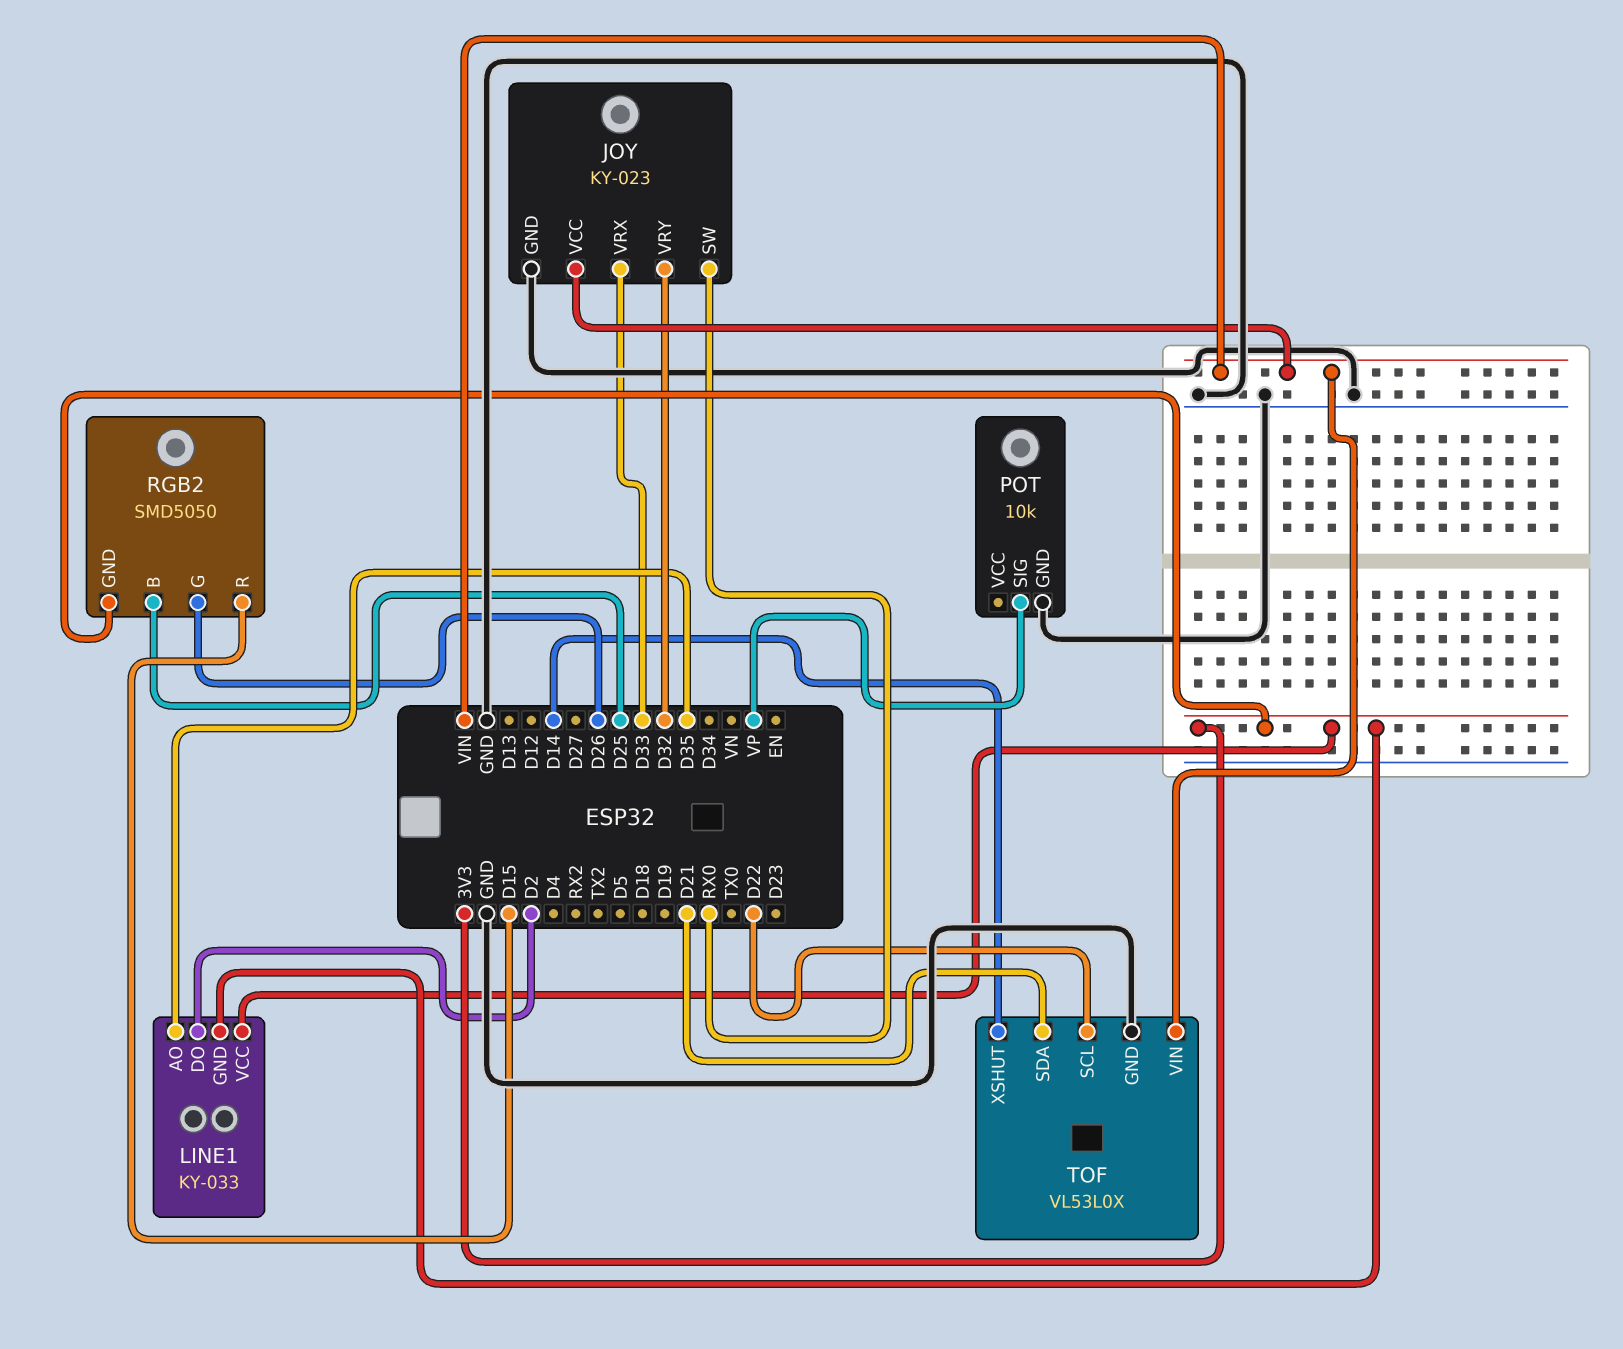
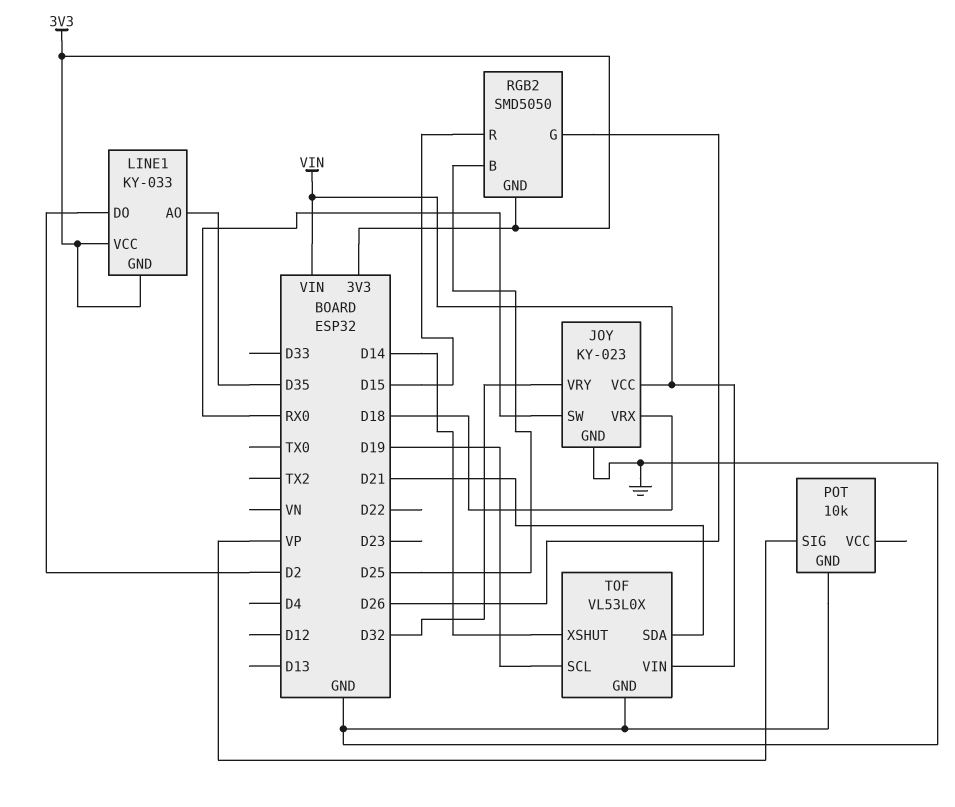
JOY pin VRX: D33 -> D18
TOF pin SCL: D22 -> D19

